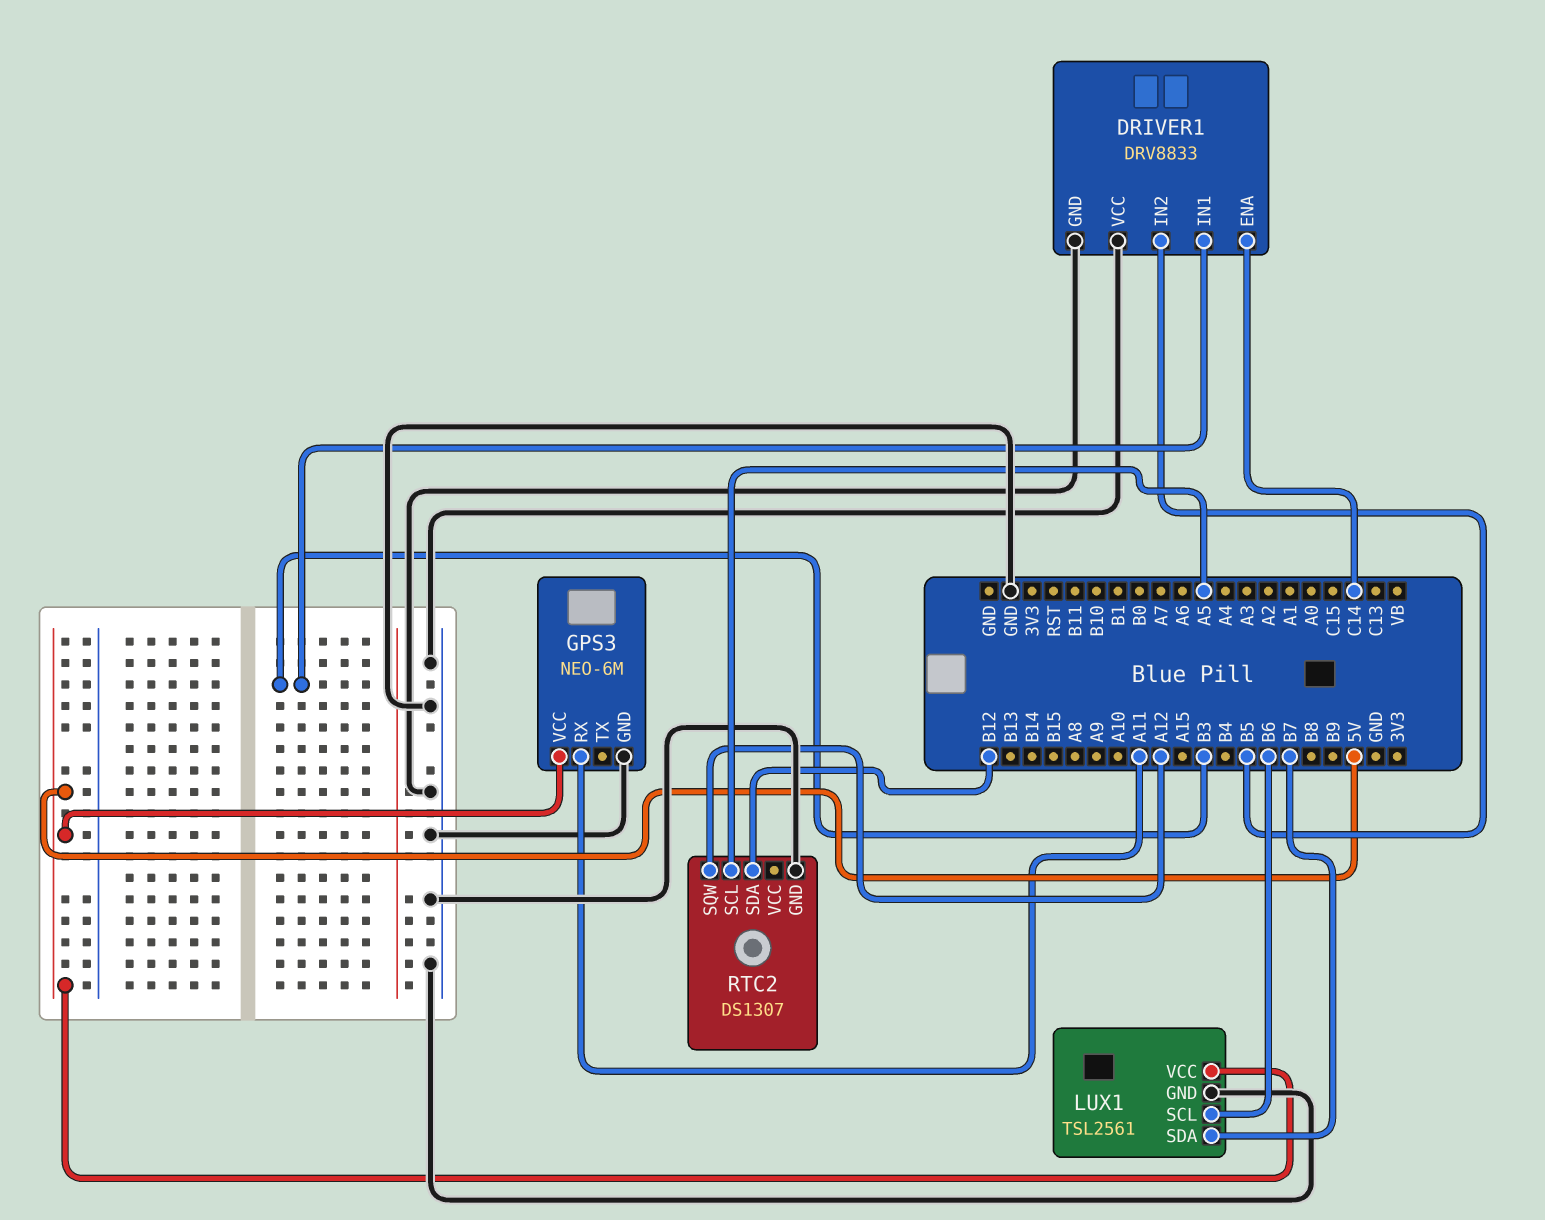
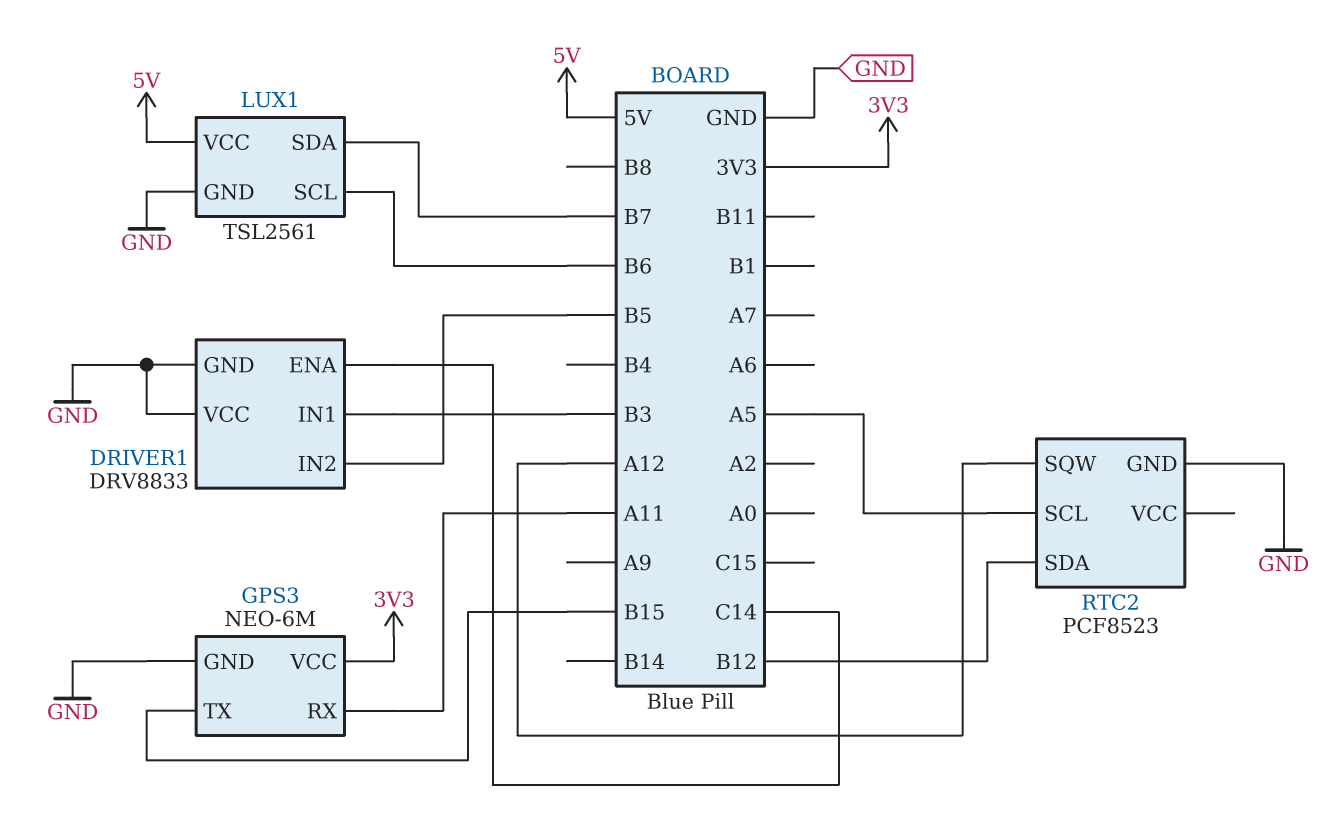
GPS3 pin TX: none -> B15
GPS3 pin VCC: 5V -> 3V3
RTC2: DS1307 -> PCF8523

